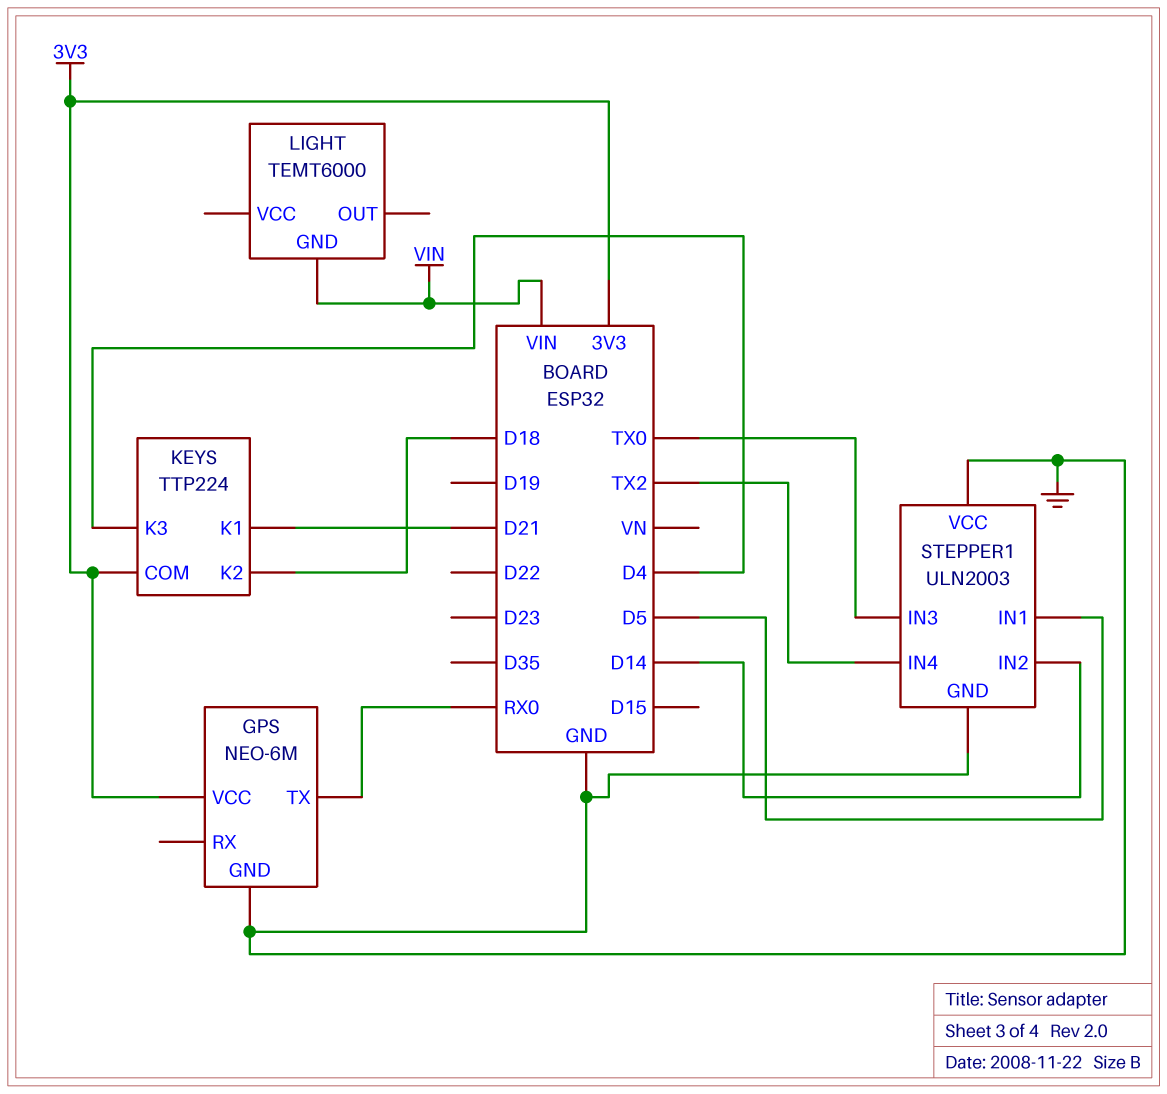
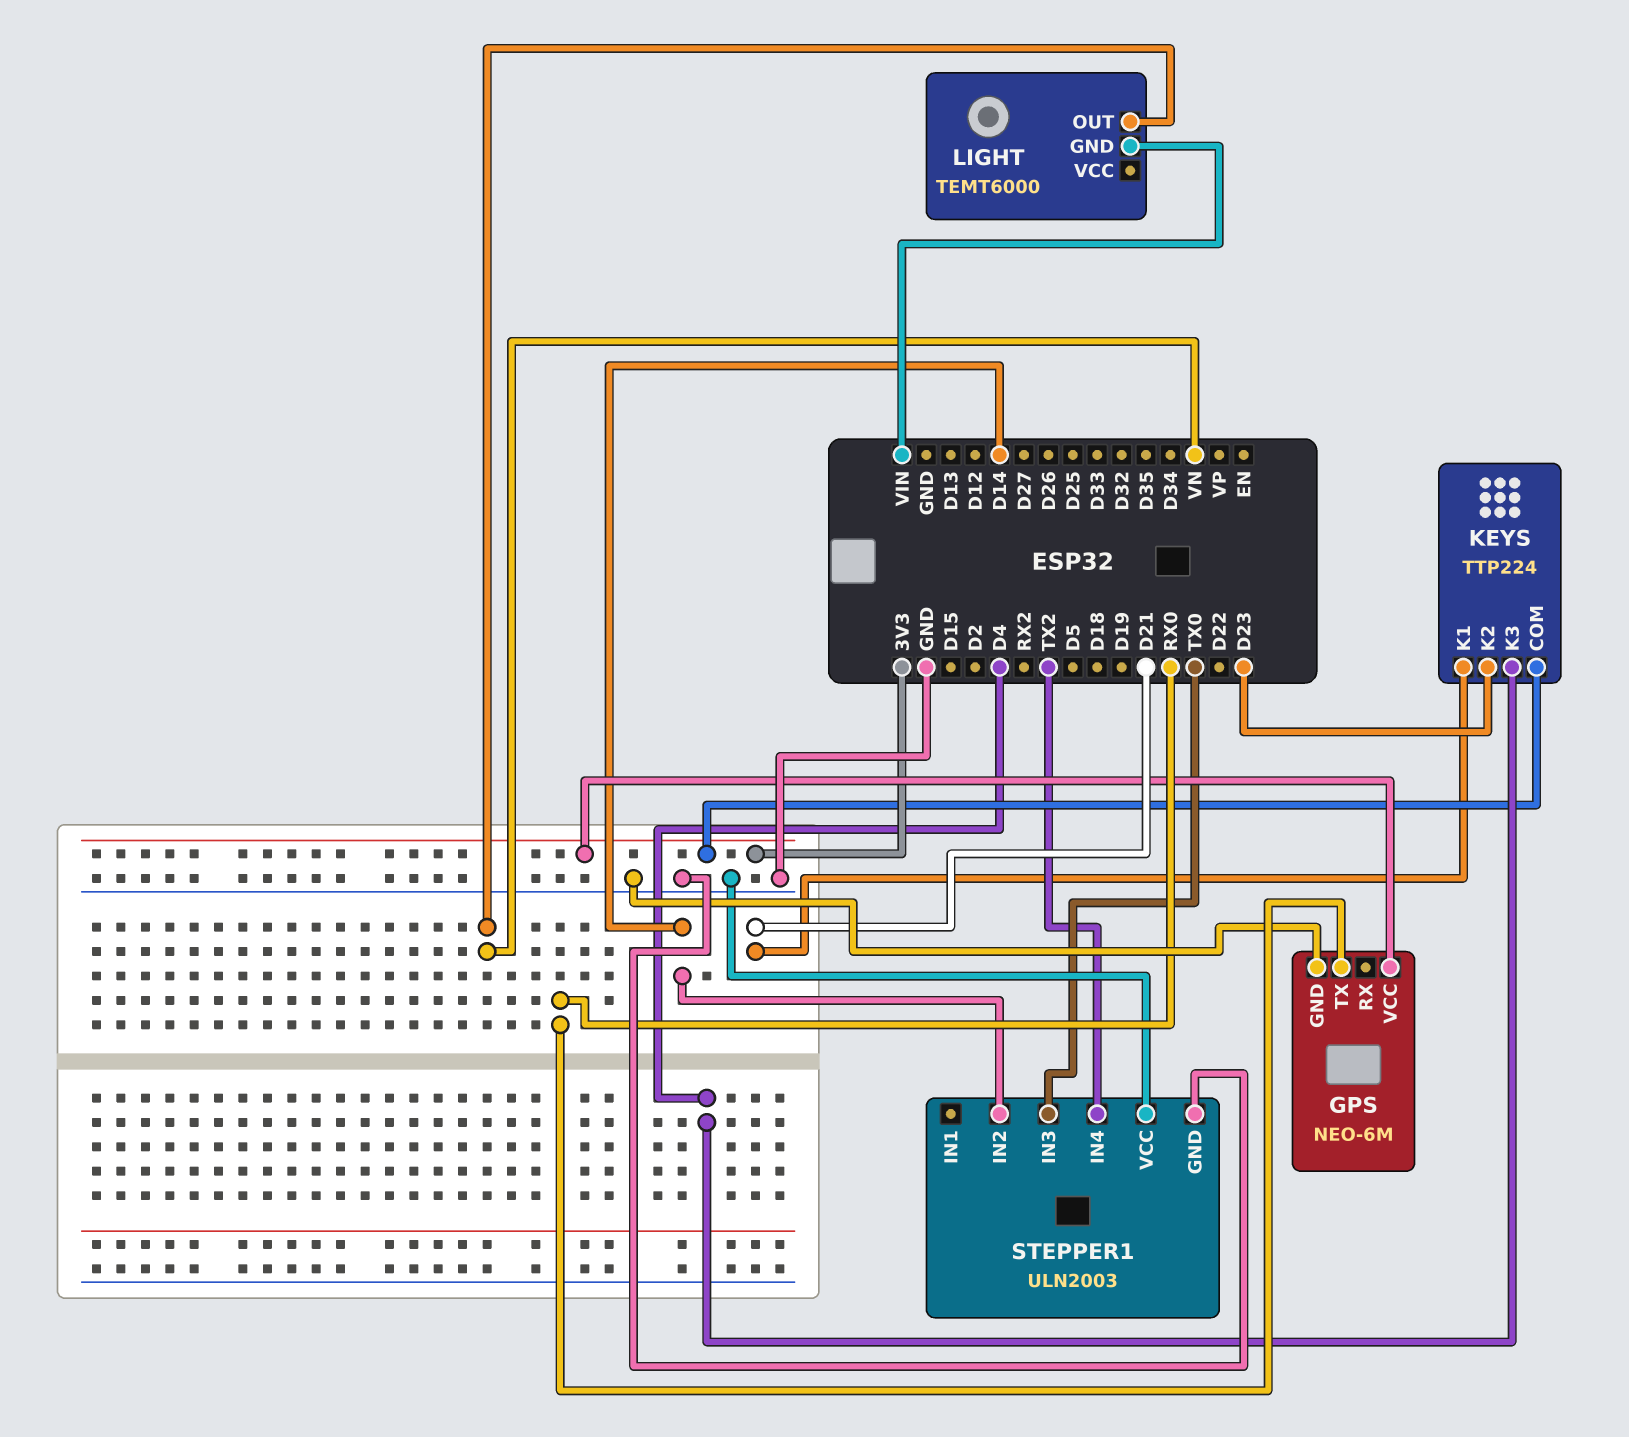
KEYS pin K2: D18 -> D23
LIGHT pin OUT: none -> VN
STEPPER1 pin IN1: D5 -> none

